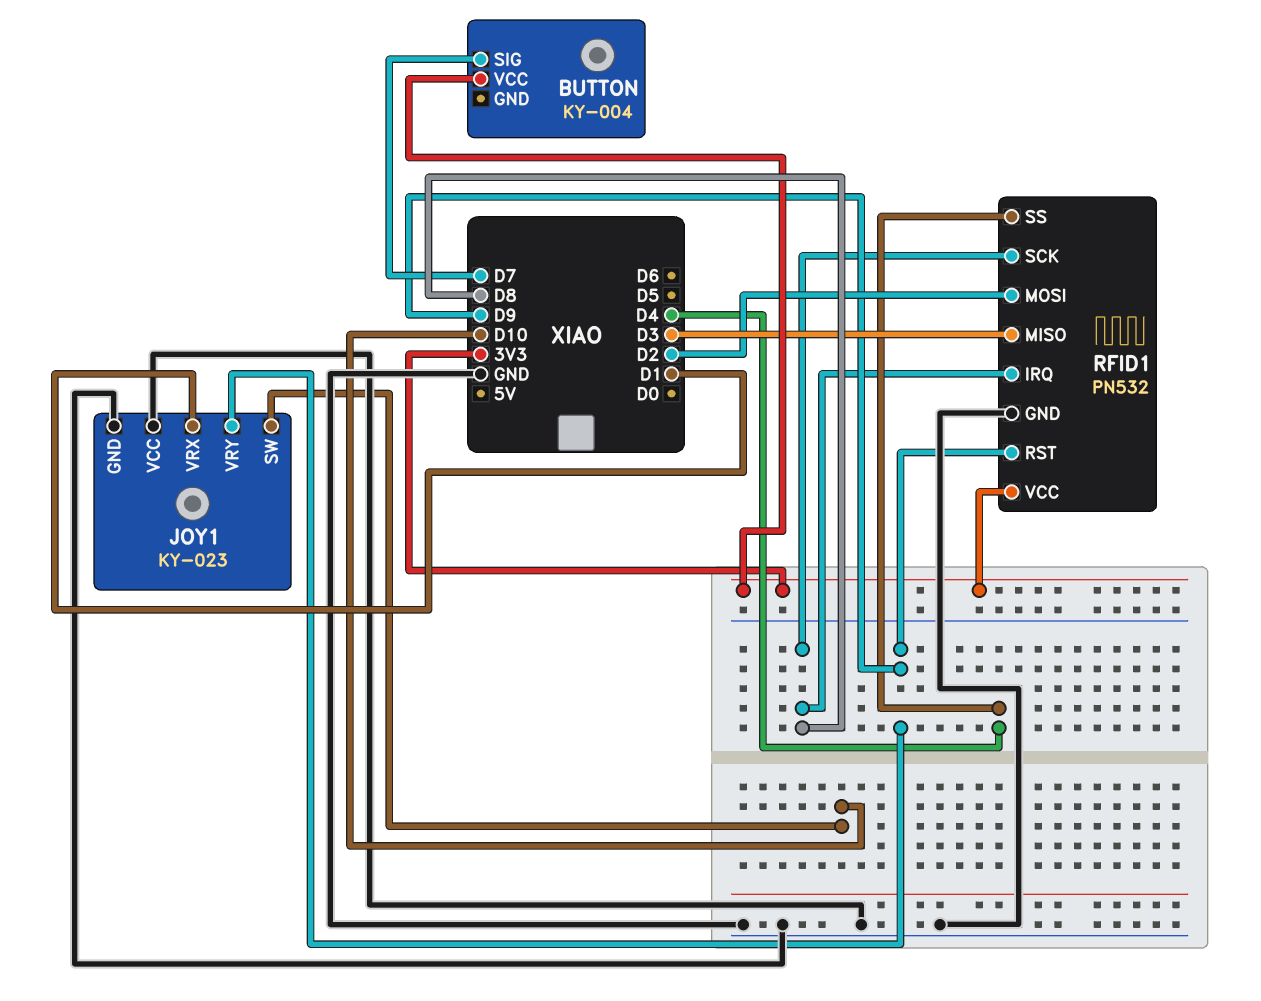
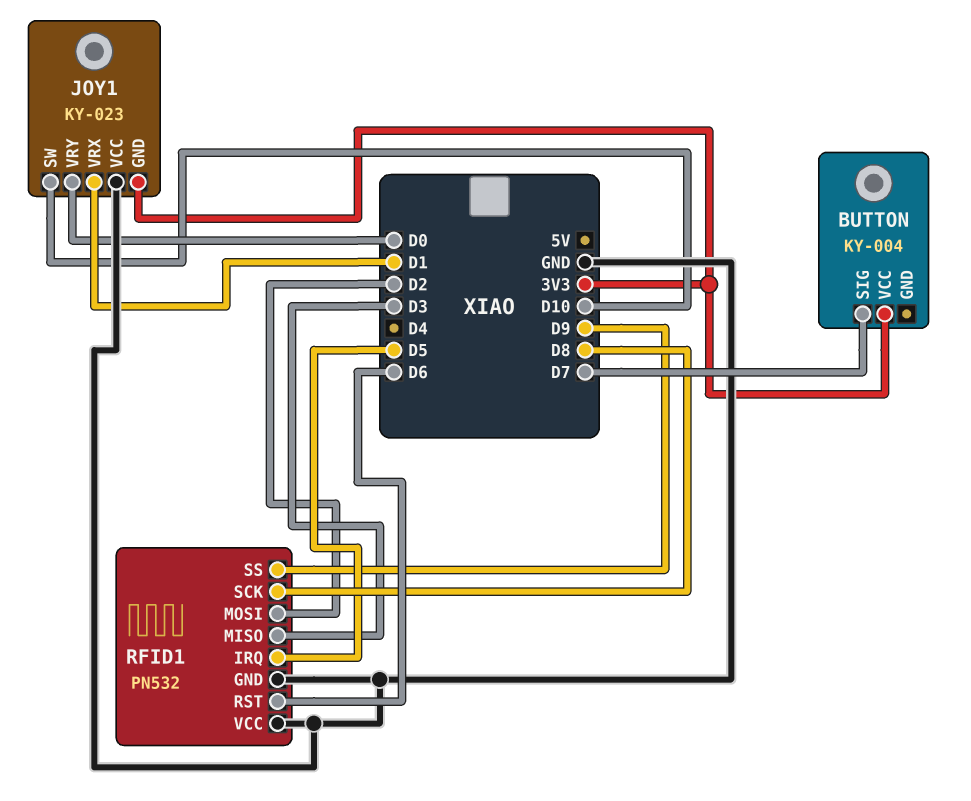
JOY1 pin GND: GND -> 3V3
JOY1 pin VRY: D9 -> D0
RFID1 pin IRQ: D8 -> D5
RFID1 pin RST: D9 -> D6
RFID1 pin SS: D4 -> D9
RFID1 pin VCC: 3V3 -> GND

